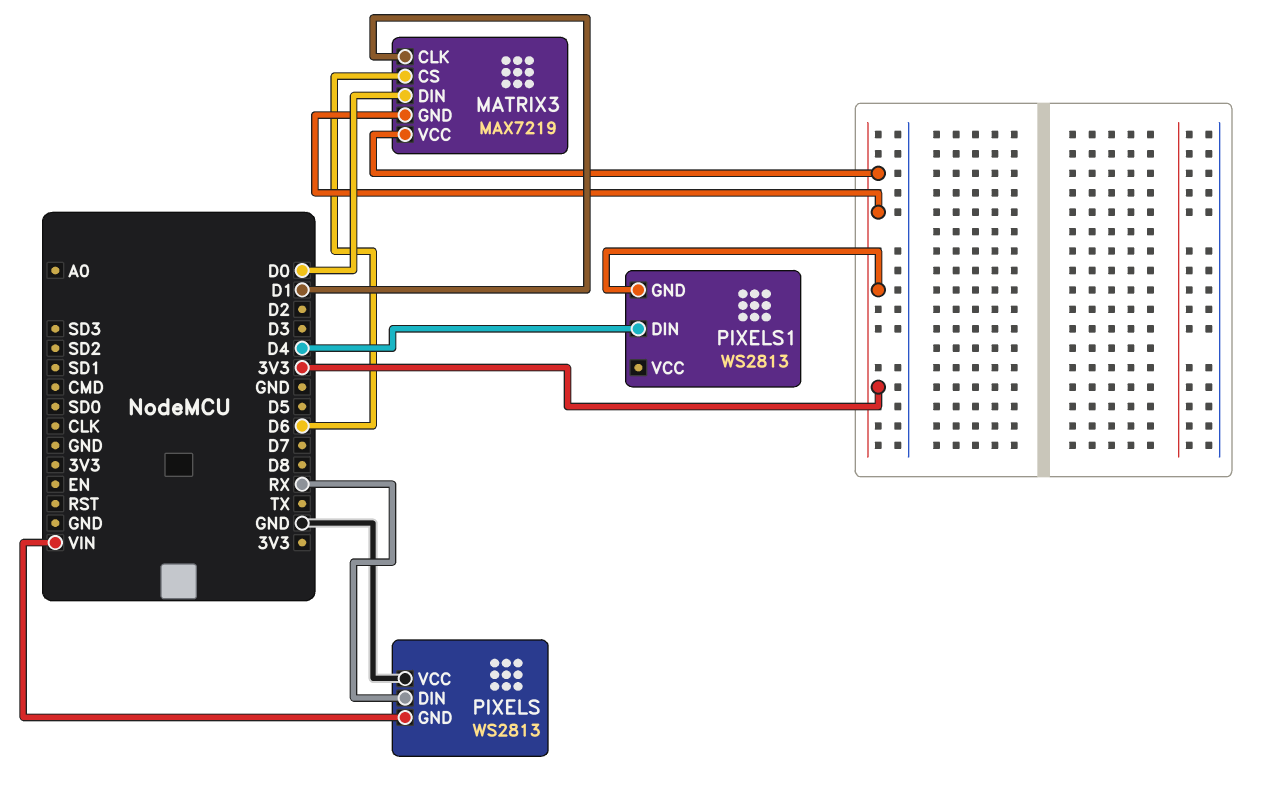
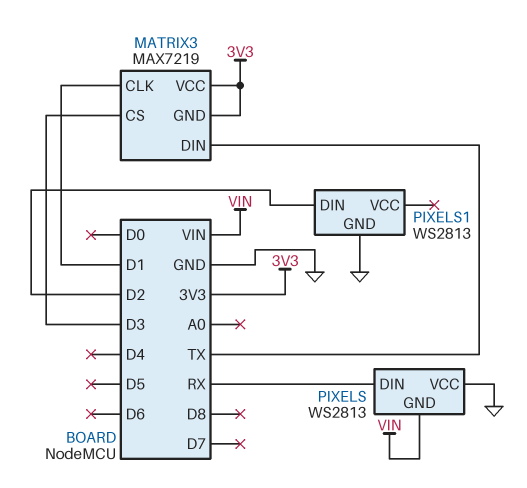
MATRIX3 pin CS: D6 -> D3
MATRIX3 pin DIN: D0 -> TX
PIXELS1 pin DIN: D4 -> D2
PIXELS1 pin GND: 3V3 -> GND

